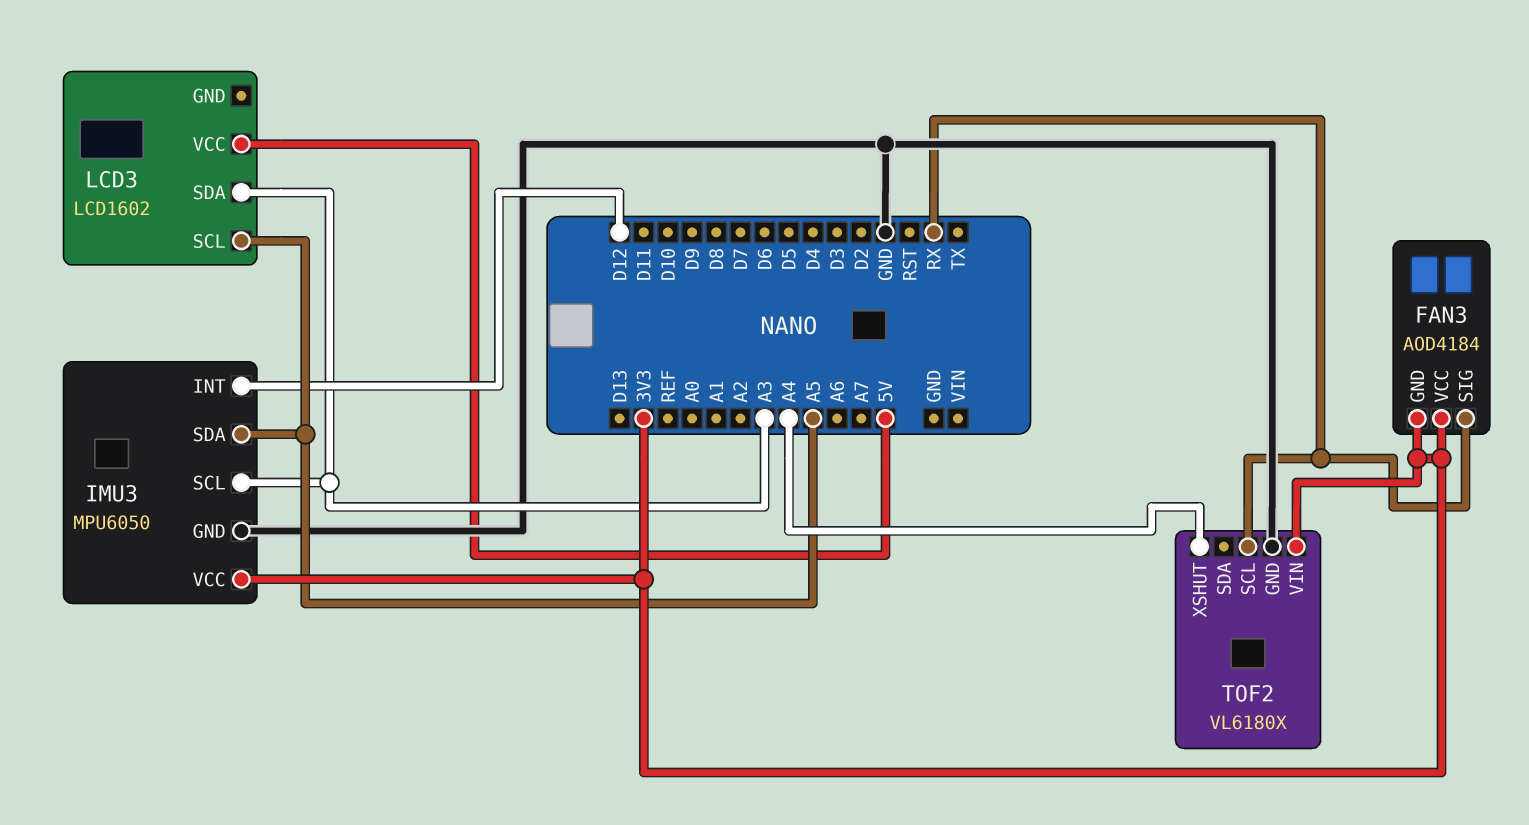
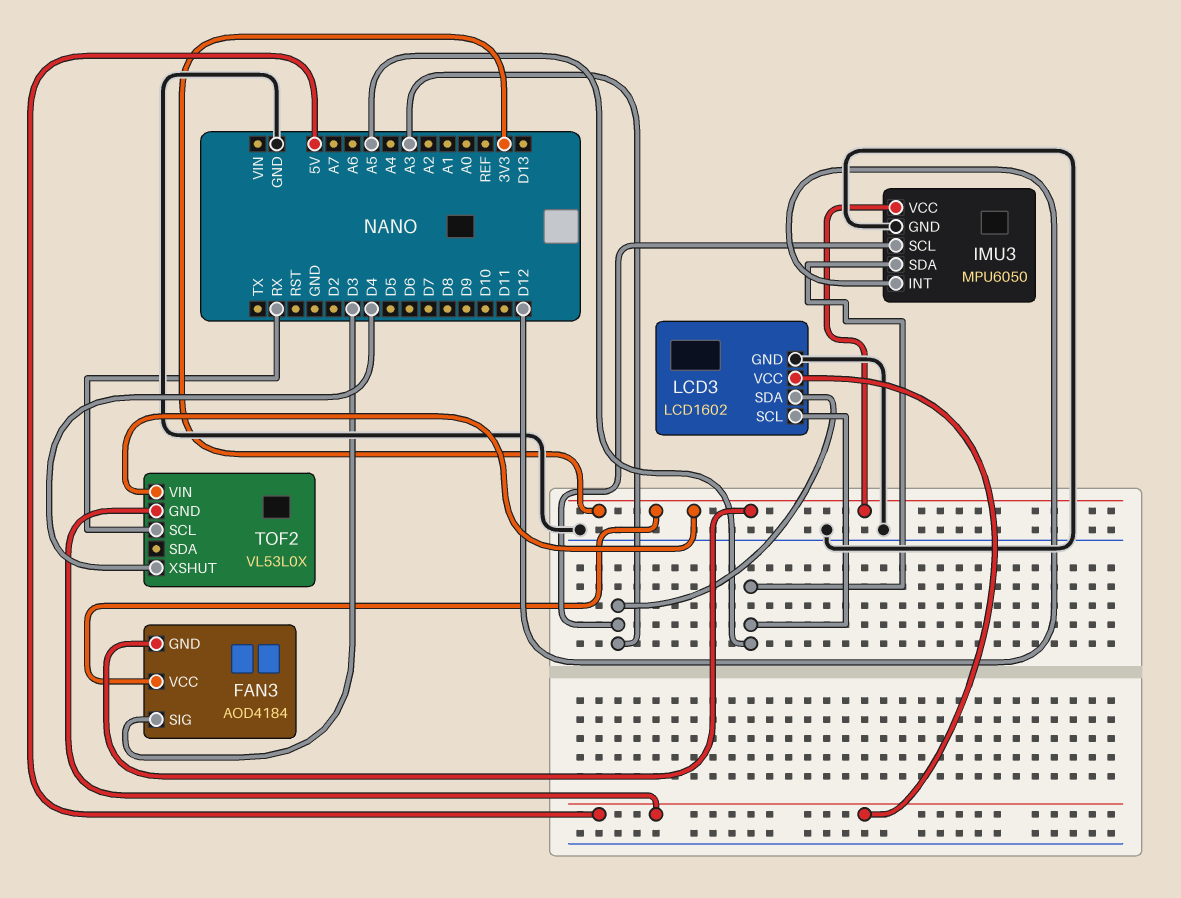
FAN3 pin SIG: RX -> D3
LCD3 pin GND: none -> GND
TOF2: VL6180X -> VL53L0X
TOF2 pin GND: GND -> 5V
TOF2 pin XSHUT: A4 -> D4

